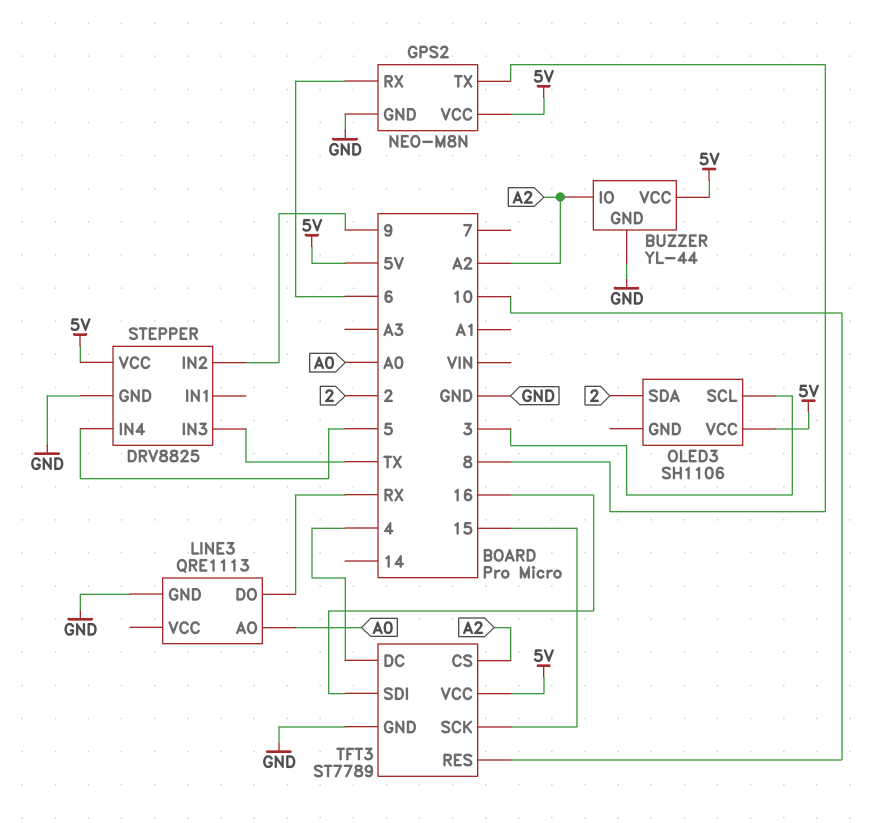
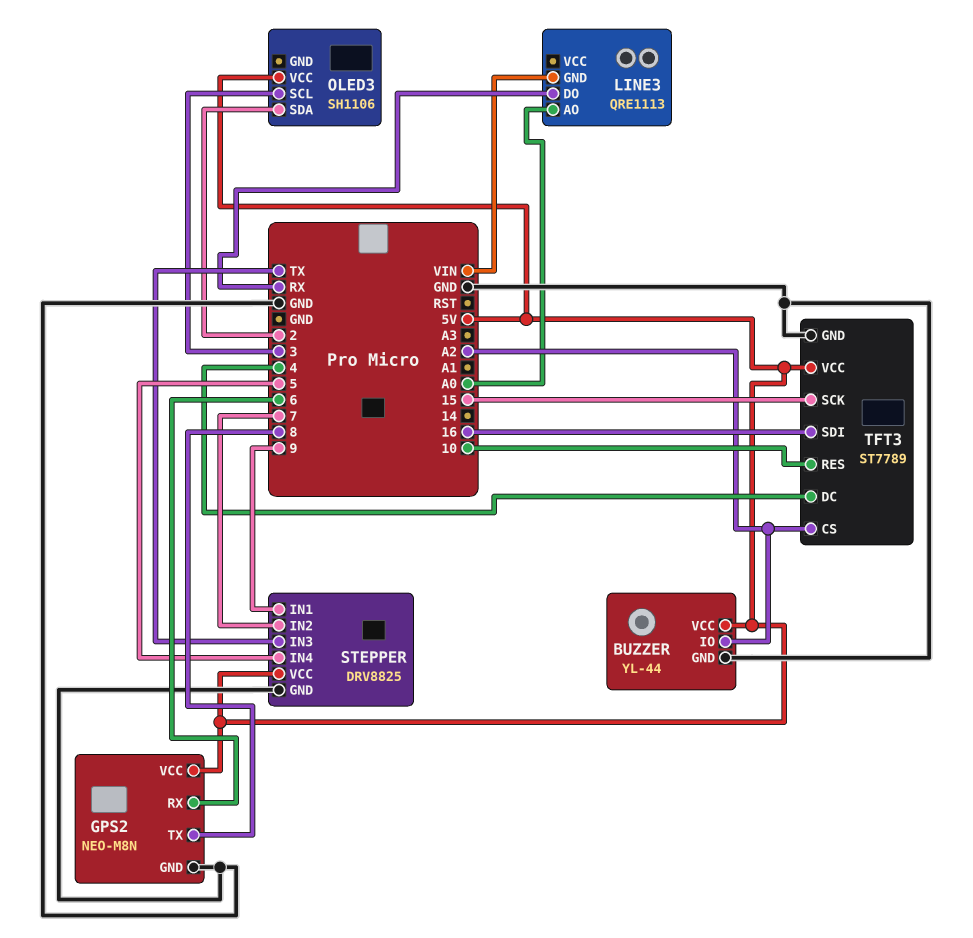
LINE3 pin GND: GND -> VIN
STEPPER pin IN1: none -> 9
STEPPER pin IN2: 9 -> 7

